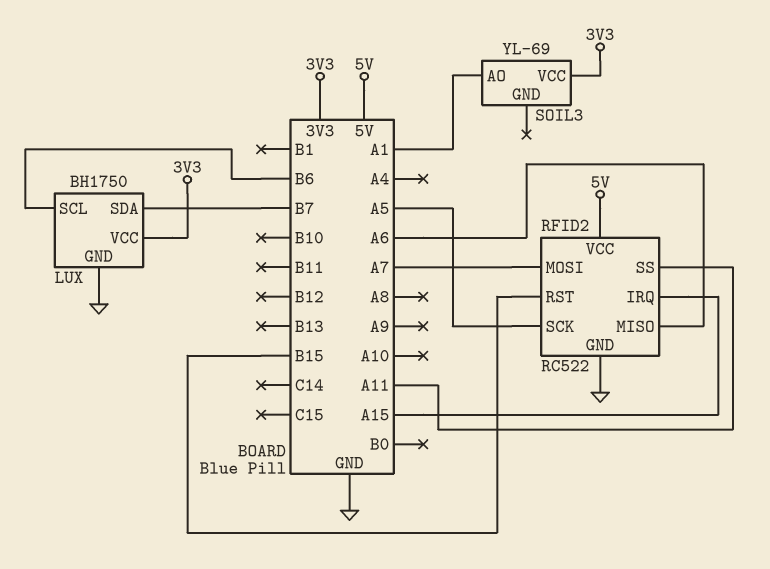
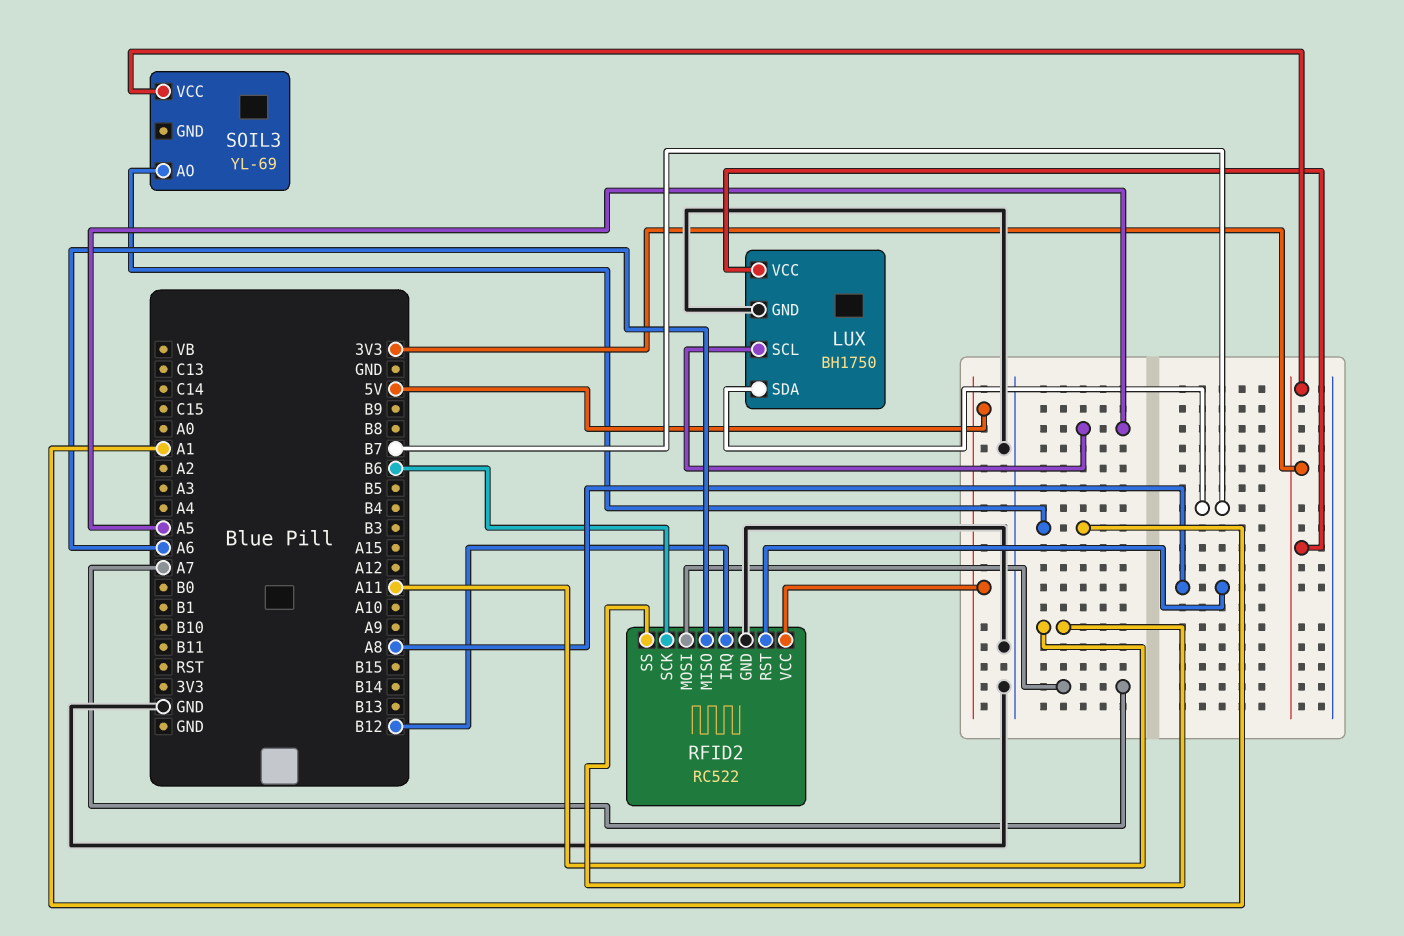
LUX pin SCL: B6 -> A5
RFID2 pin IRQ: A15 -> B12
RFID2 pin RST: B15 -> A8
RFID2 pin SCK: A5 -> B6

